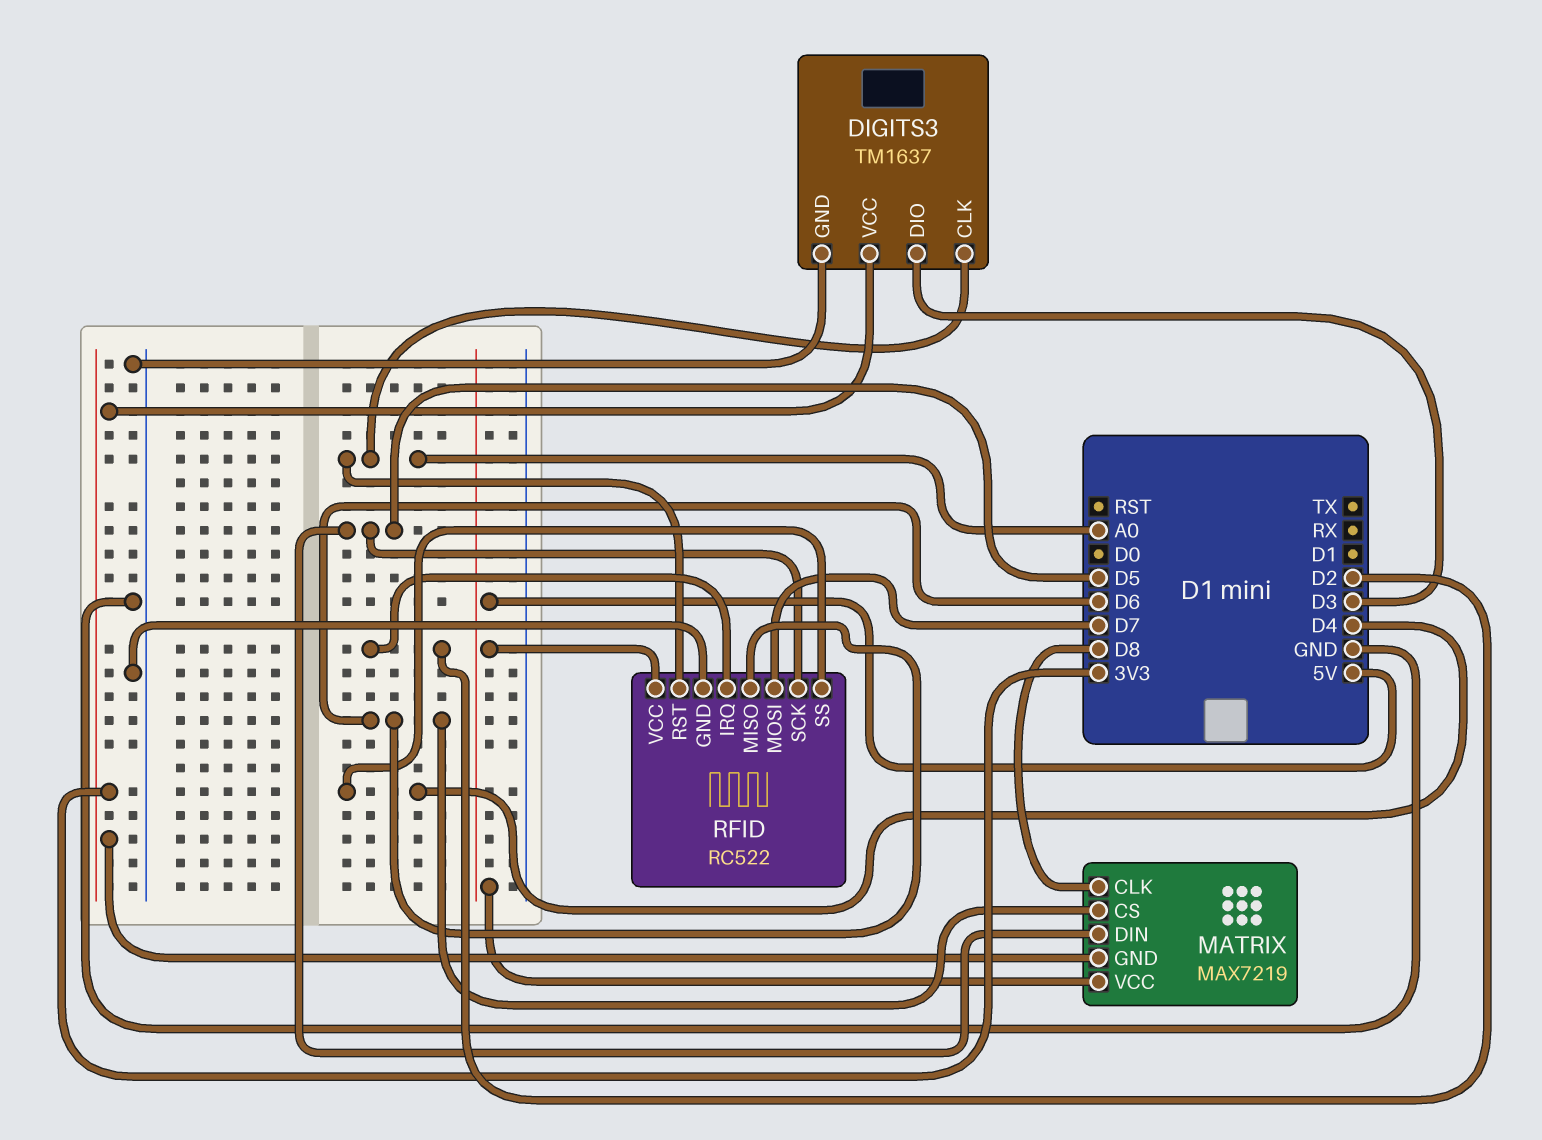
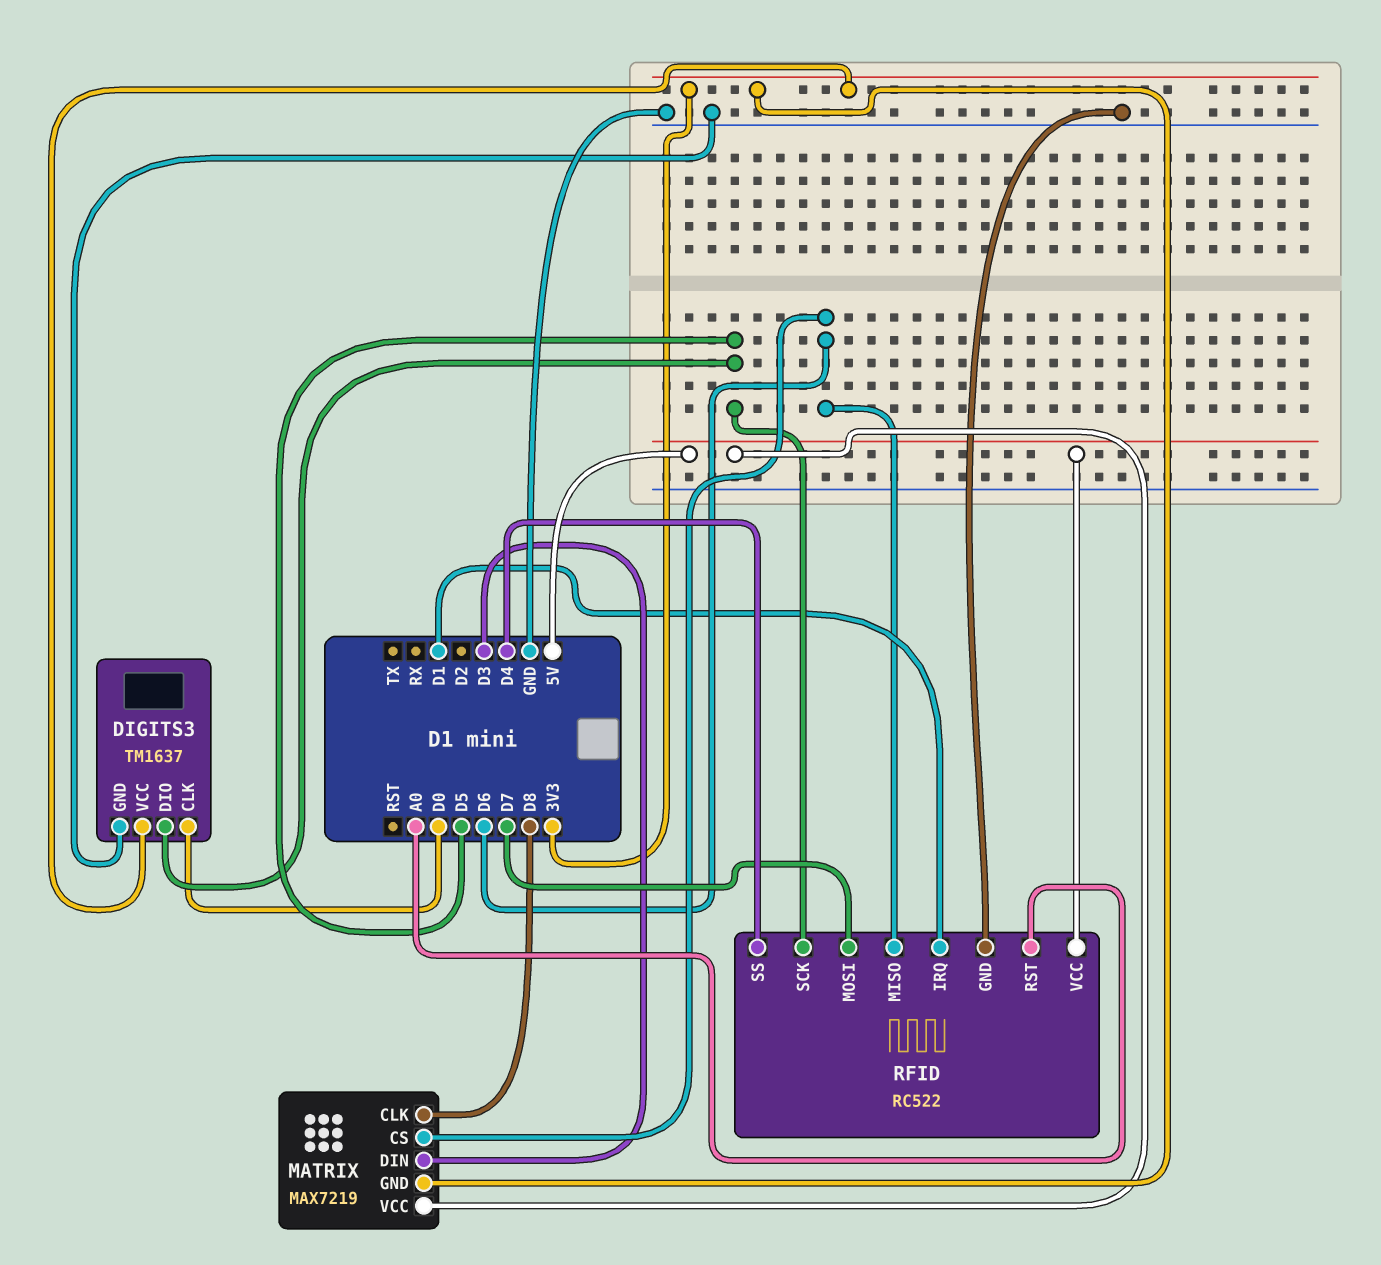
DIGITS3 pin CLK: A0 -> D0
DIGITS3 pin DIO: D3 -> D5
MATRIX pin DIN: D5 -> D3
RFID pin IRQ: D2 -> D1

